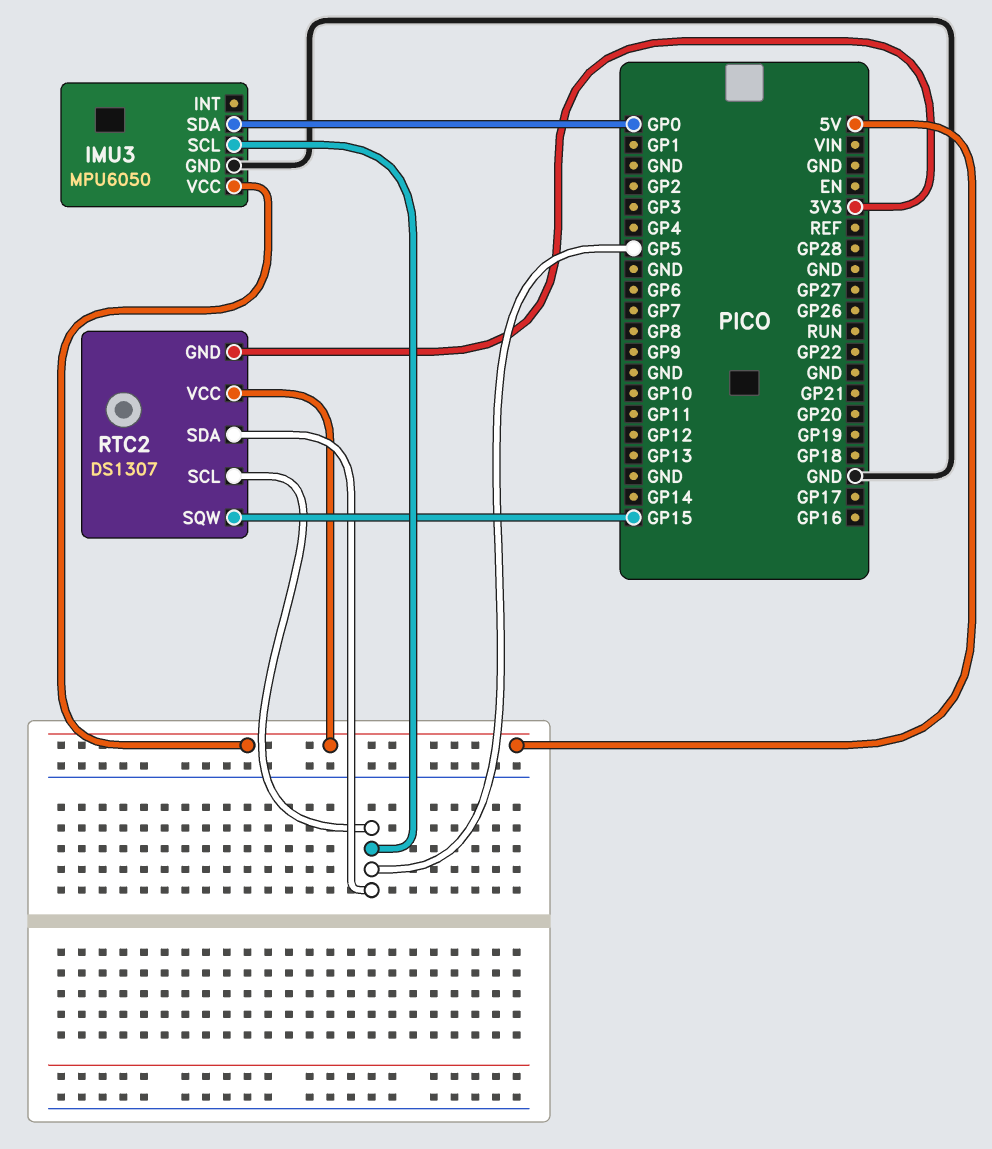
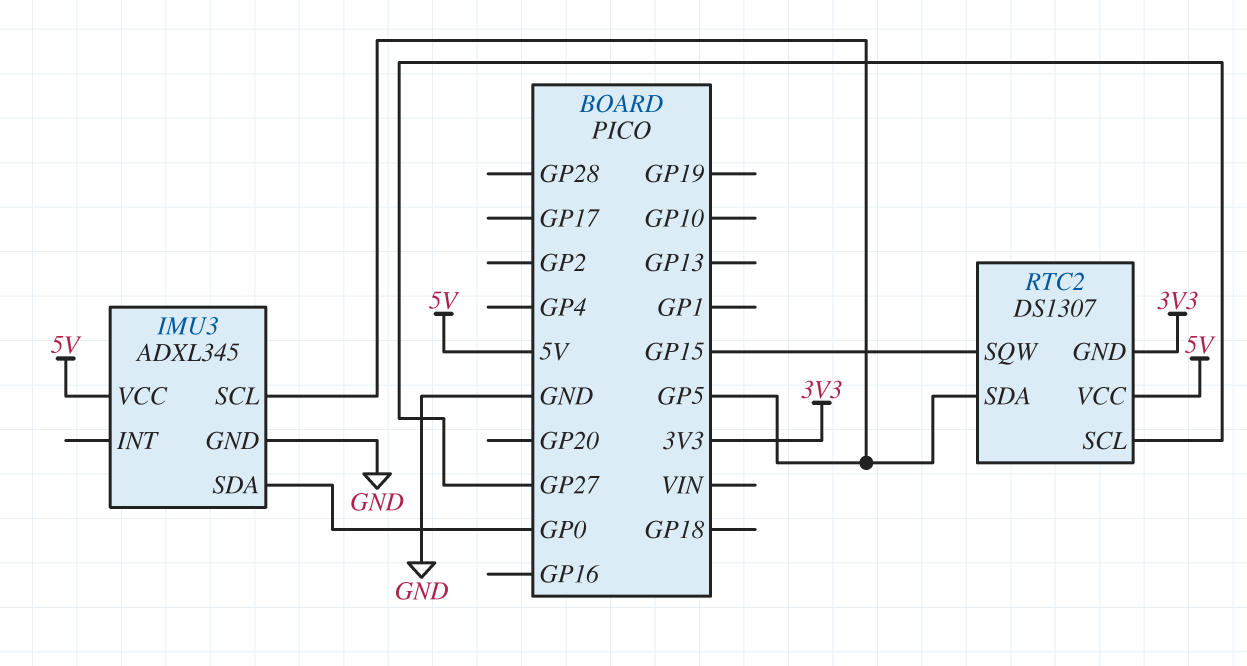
IMU3: MPU6050 -> ADXL345
RTC2 pin SCL: GP5 -> GP27

